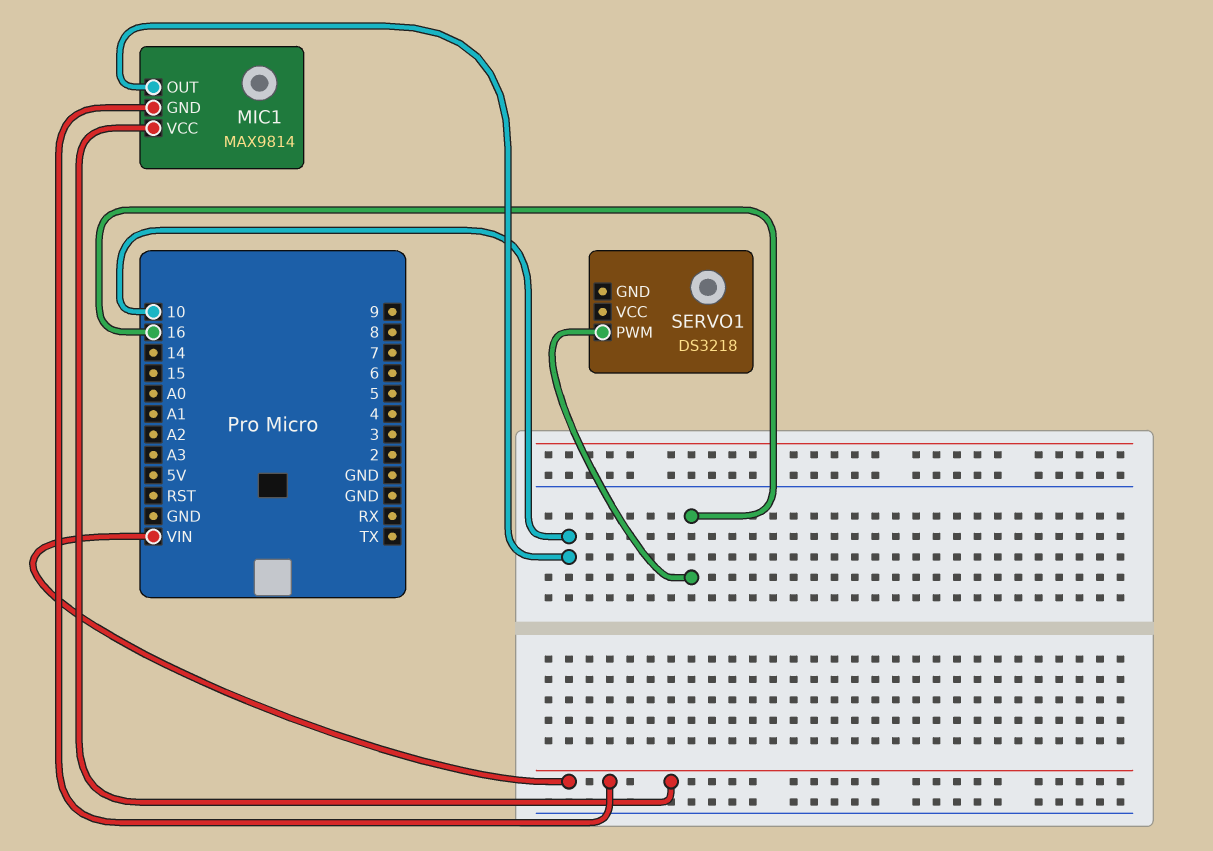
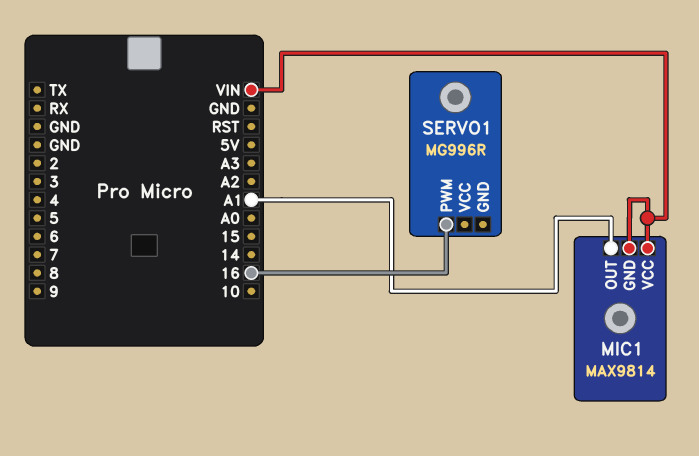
MIC1 pin OUT: 10 -> A1
SERVO1: DS3218 -> MG996R

